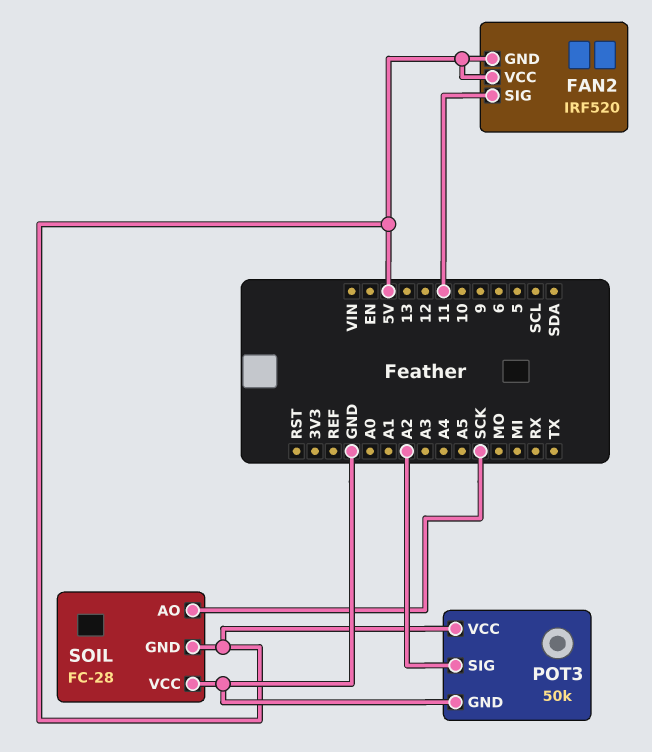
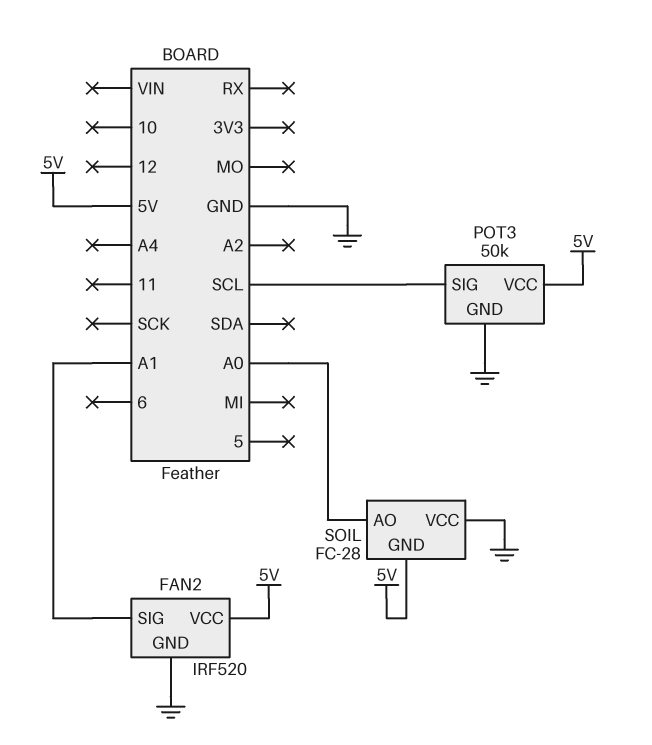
FAN2 pin GND: 5V -> GND
FAN2 pin SIG: 11 -> A1
POT3 pin SIG: A2 -> SCL
SOIL pin AO: SCK -> A0

